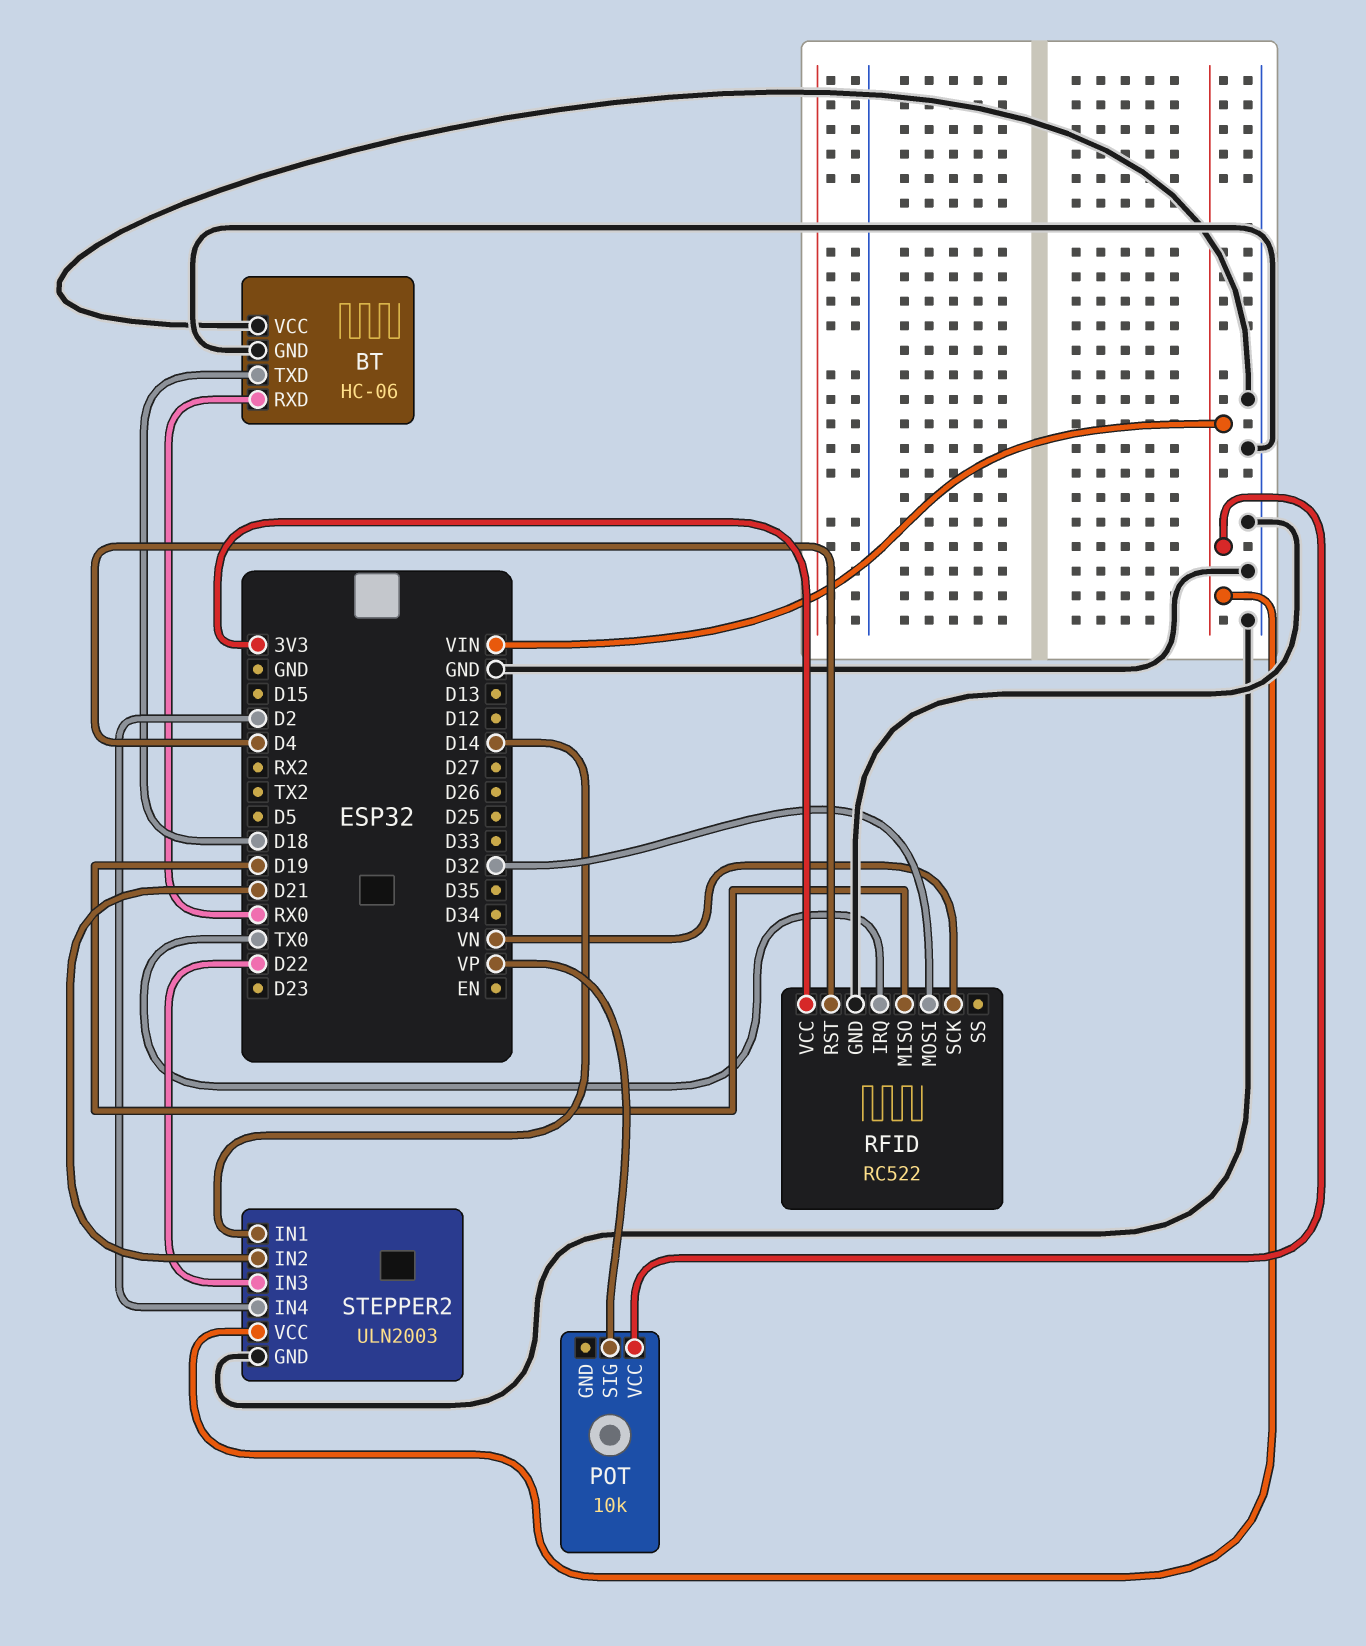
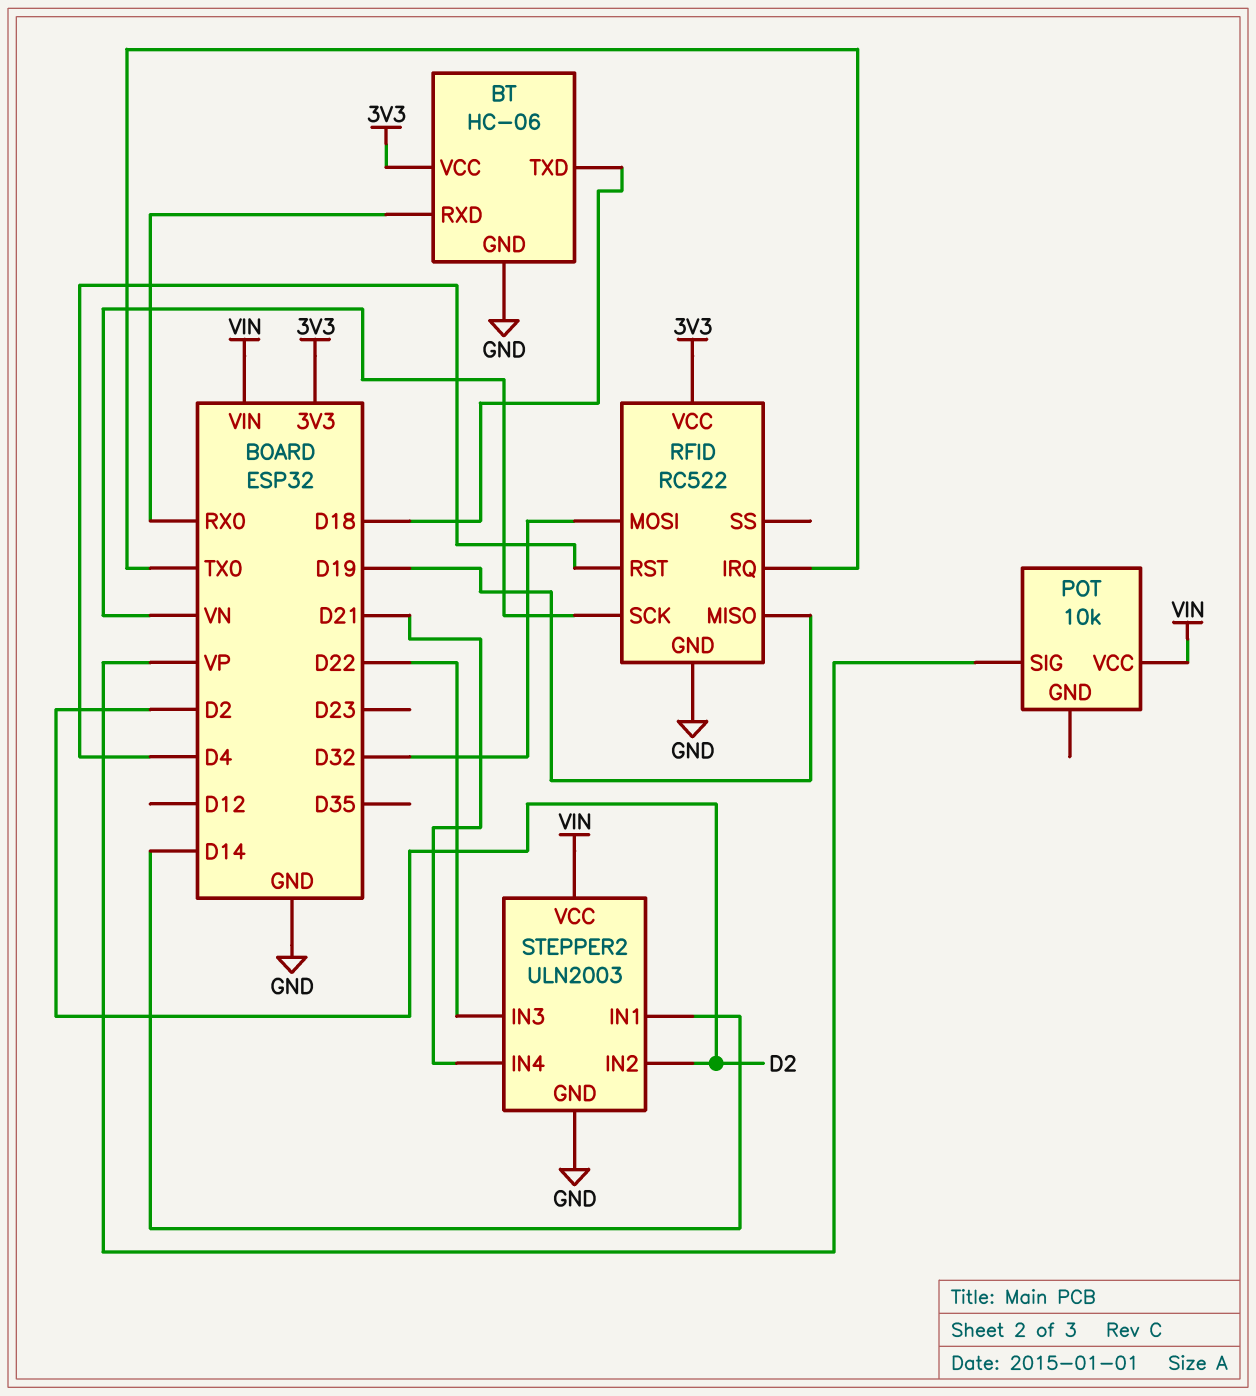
BT pin VCC: GND -> 3V3
STEPPER2 pin IN2: D21 -> D2
STEPPER2 pin IN4: D2 -> D21

